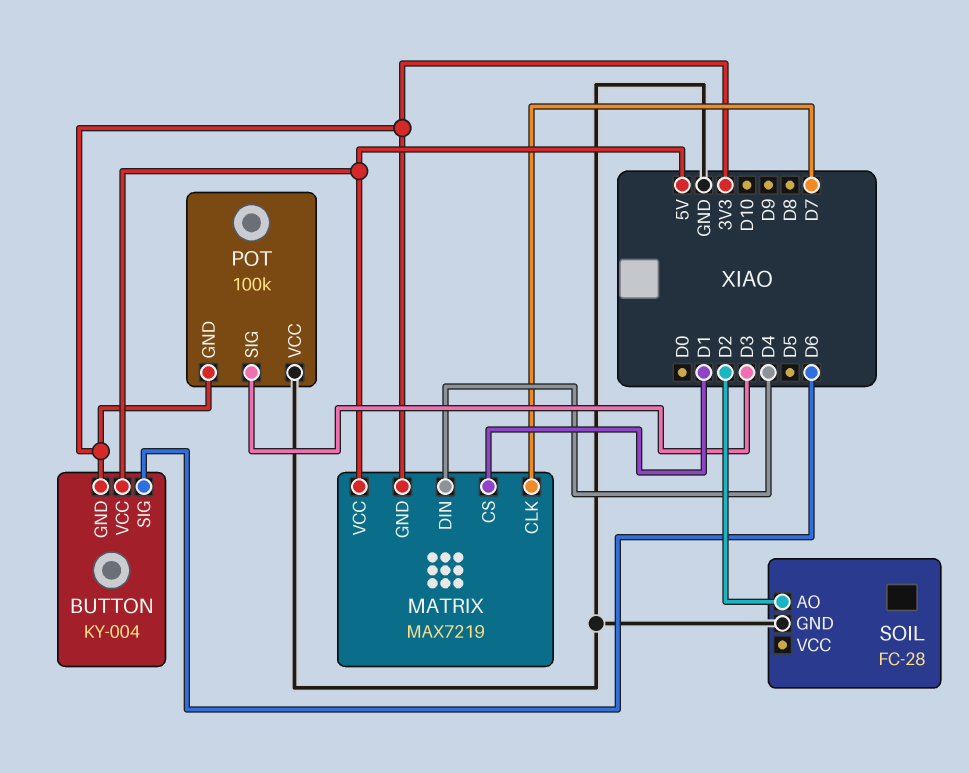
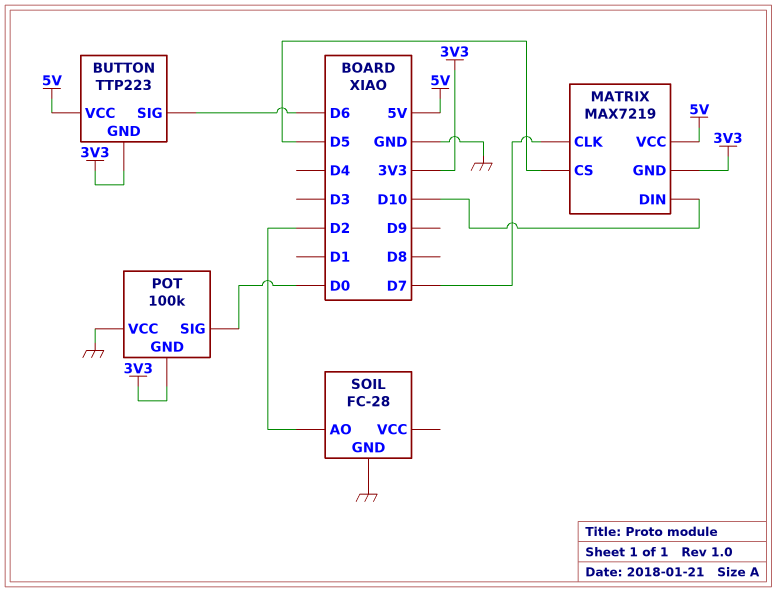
BUTTON: KY-004 -> TTP223
MATRIX pin CS: D1 -> D5
MATRIX pin DIN: D4 -> D10
POT pin SIG: D3 -> D0

